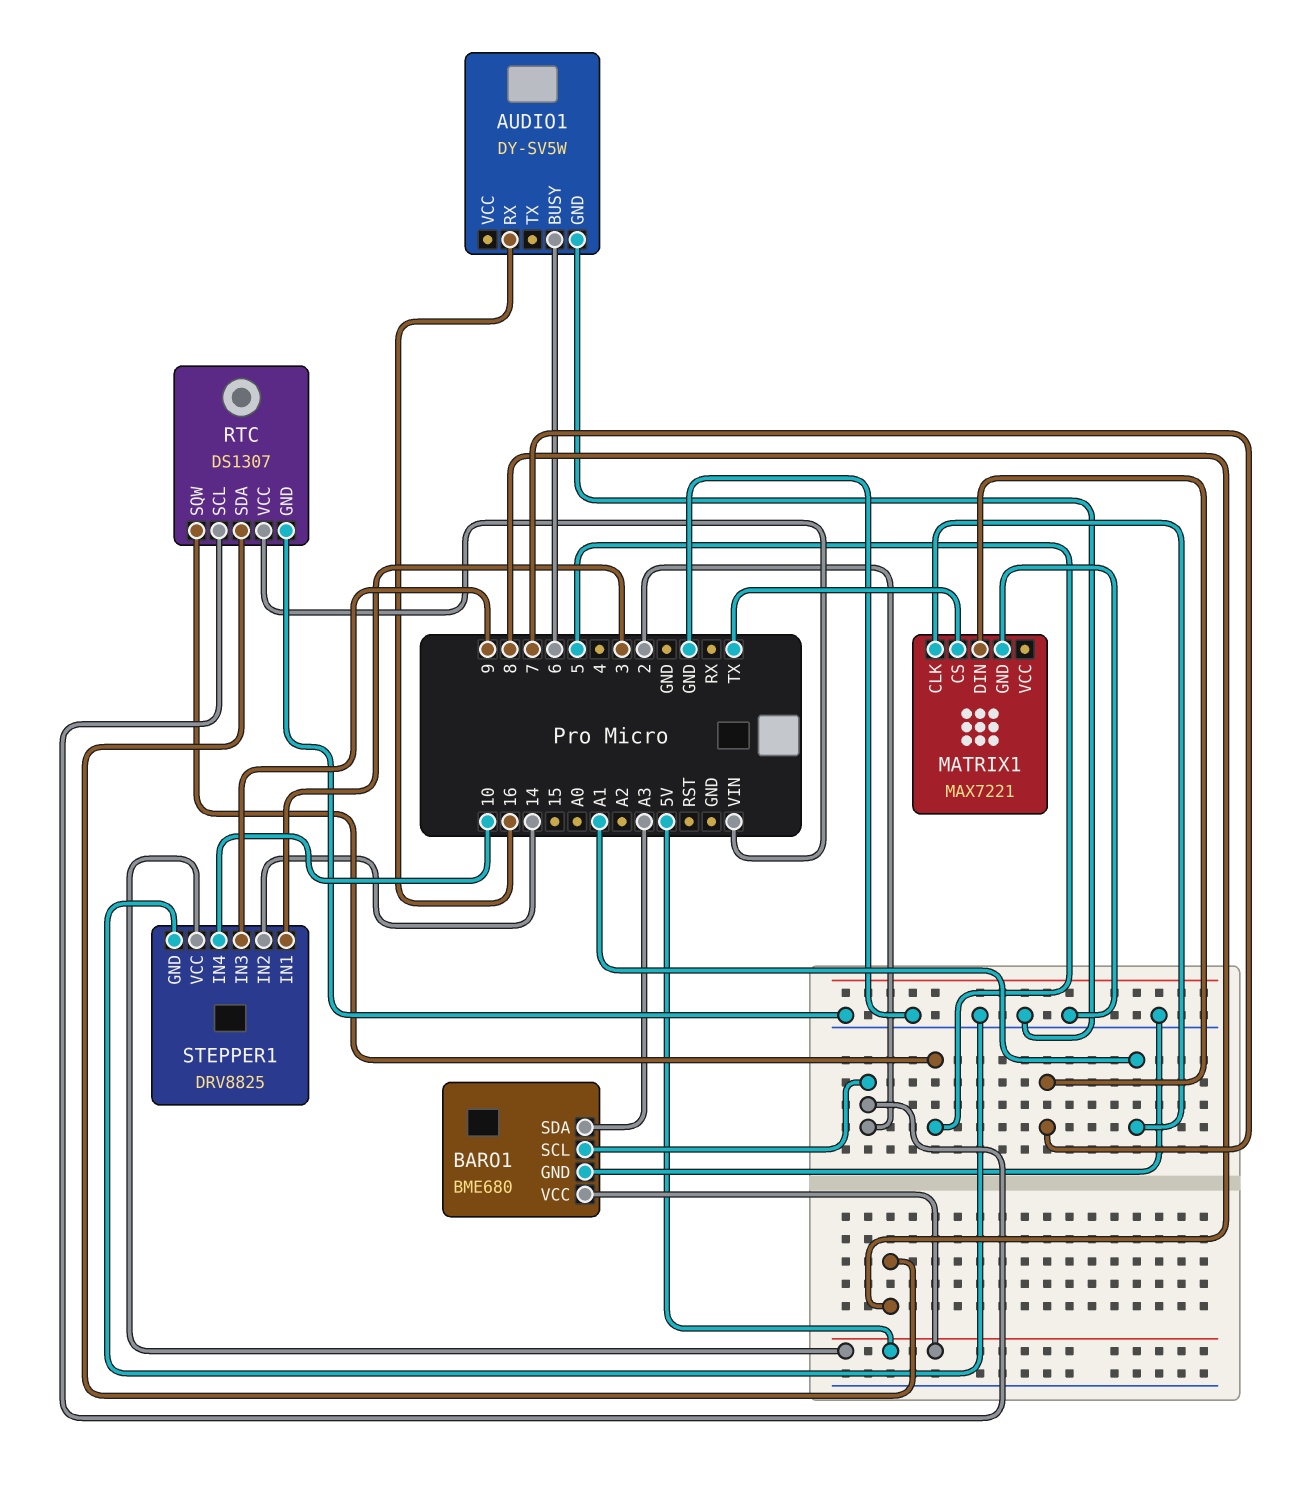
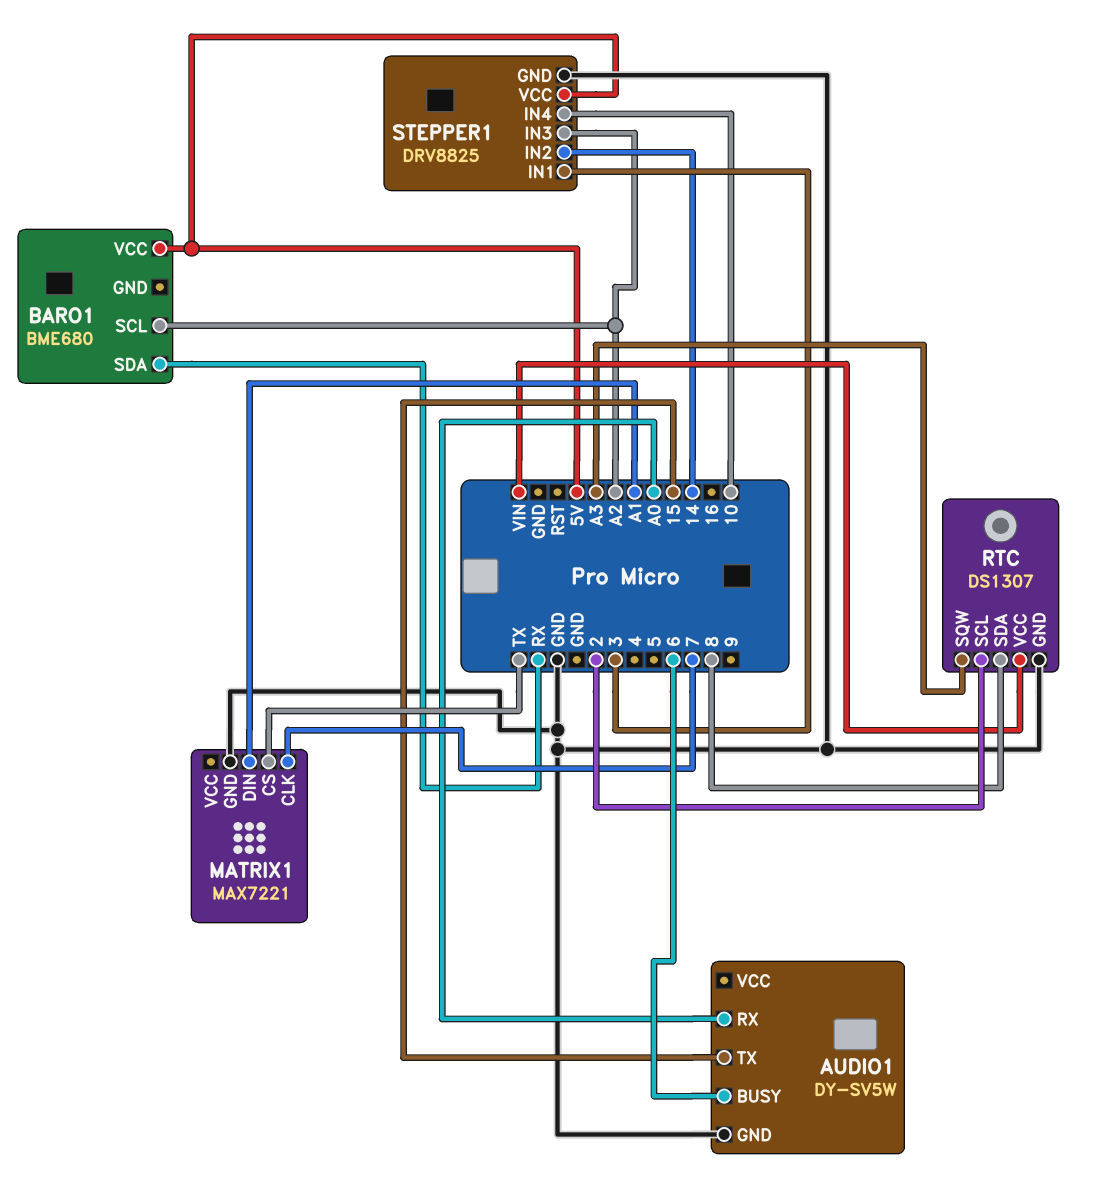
AUDIO1 pin RX: 16 -> A0
AUDIO1 pin TX: none -> 15
BARO1 pin GND: GND -> none
BARO1 pin SCL: 2 -> A2
BARO1 pin SDA: A3 -> RX
MATRIX1 pin CLK: A1 -> 7
MATRIX1 pin DIN: 7 -> A1
RTC pin SQW: 5 -> A3
STEPPER1 pin IN3: 9 -> A2

